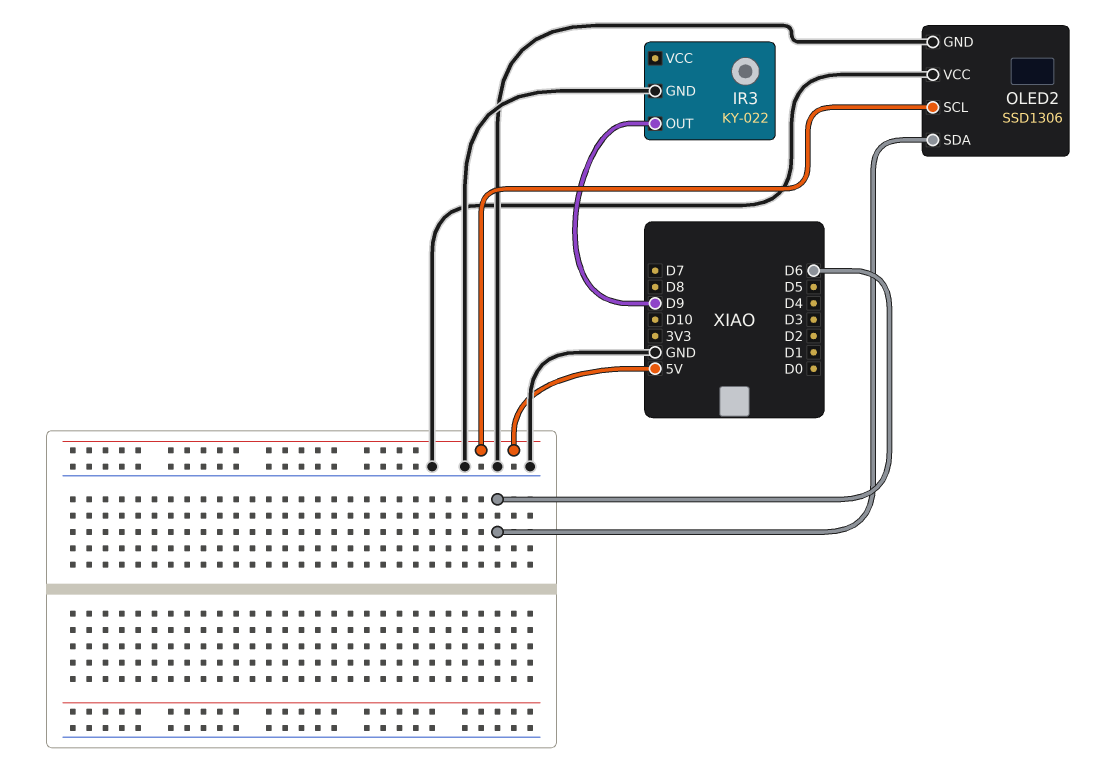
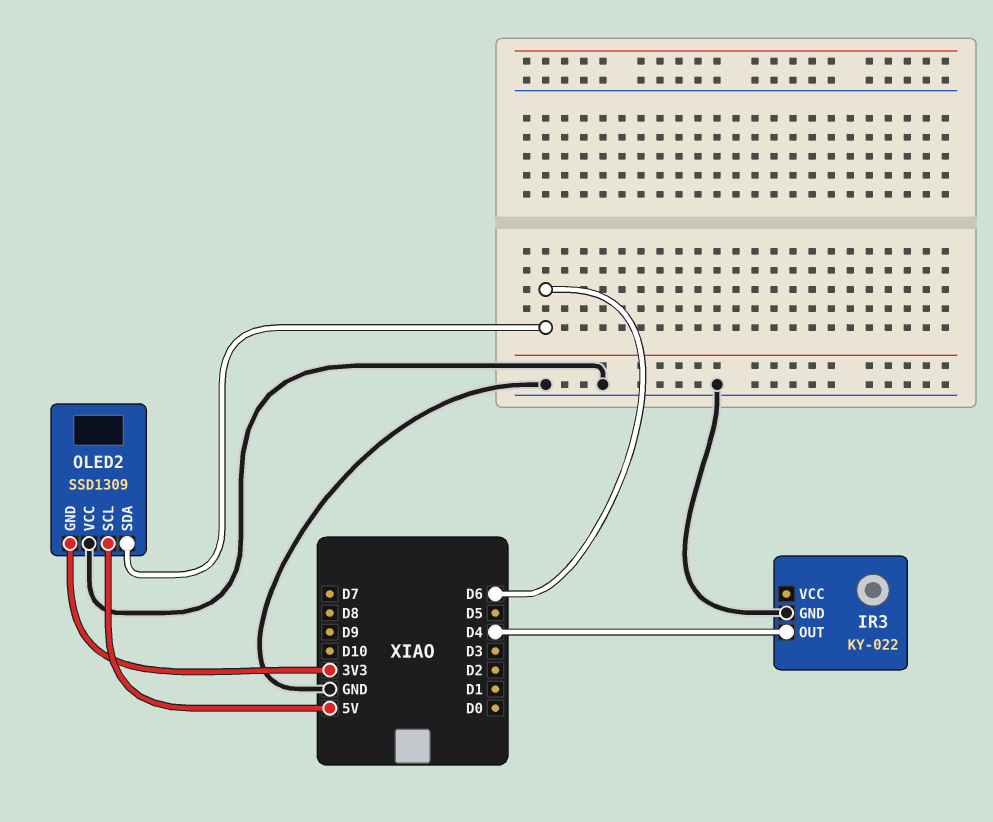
IR3 pin OUT: D9 -> D4
OLED2: SSD1306 -> SSD1309
OLED2 pin GND: GND -> 3V3

